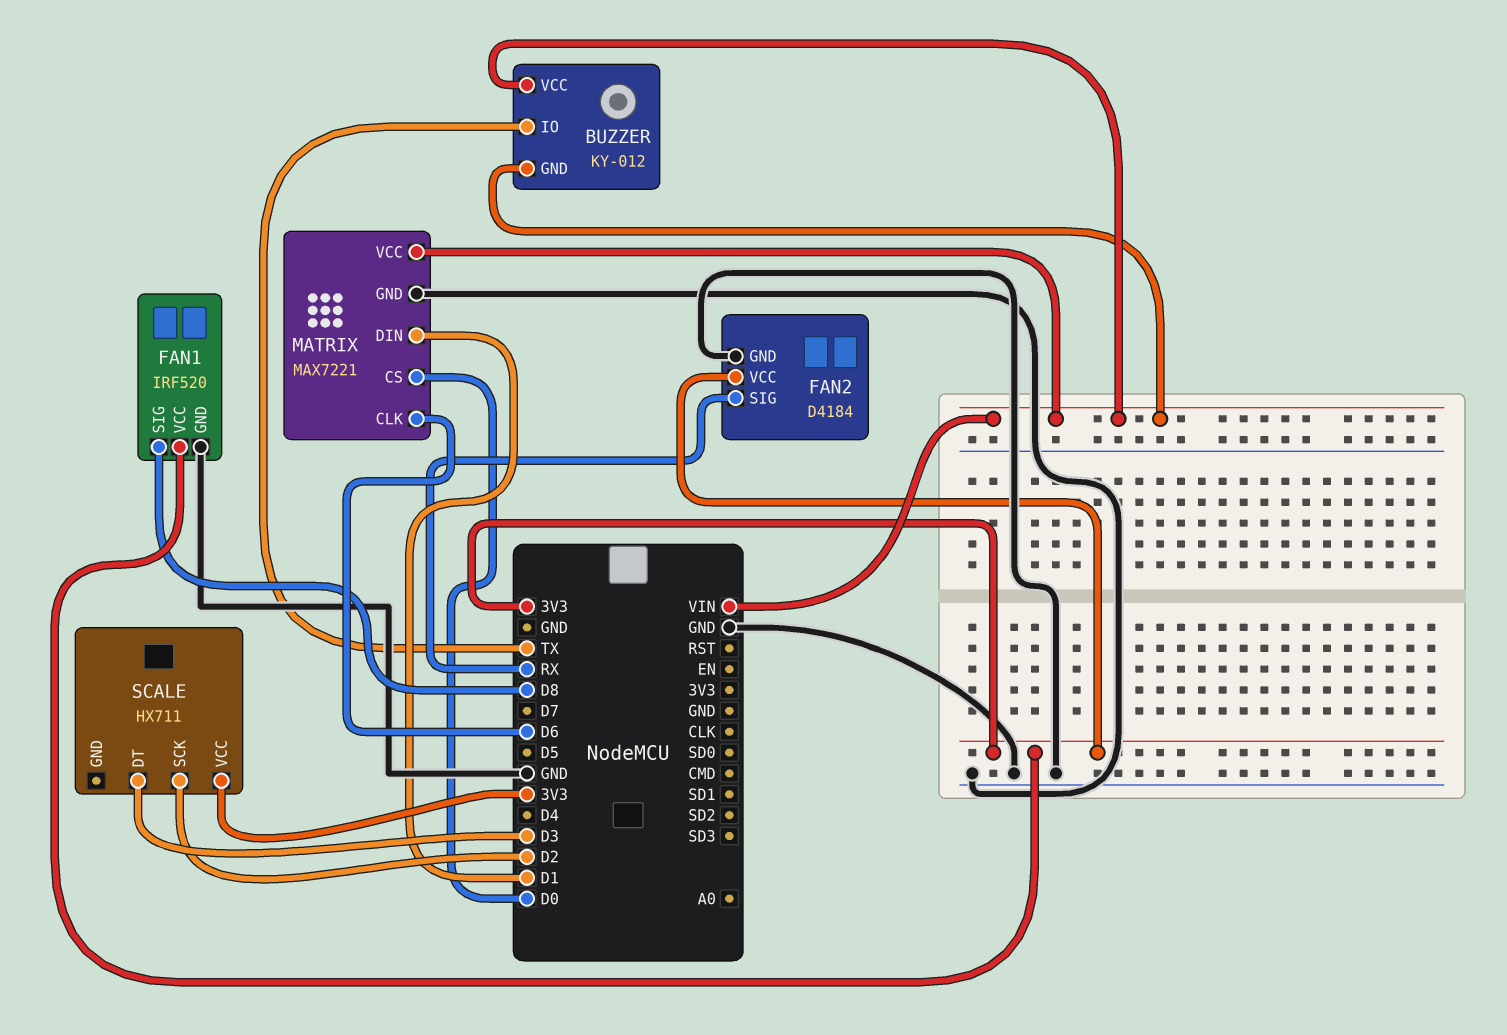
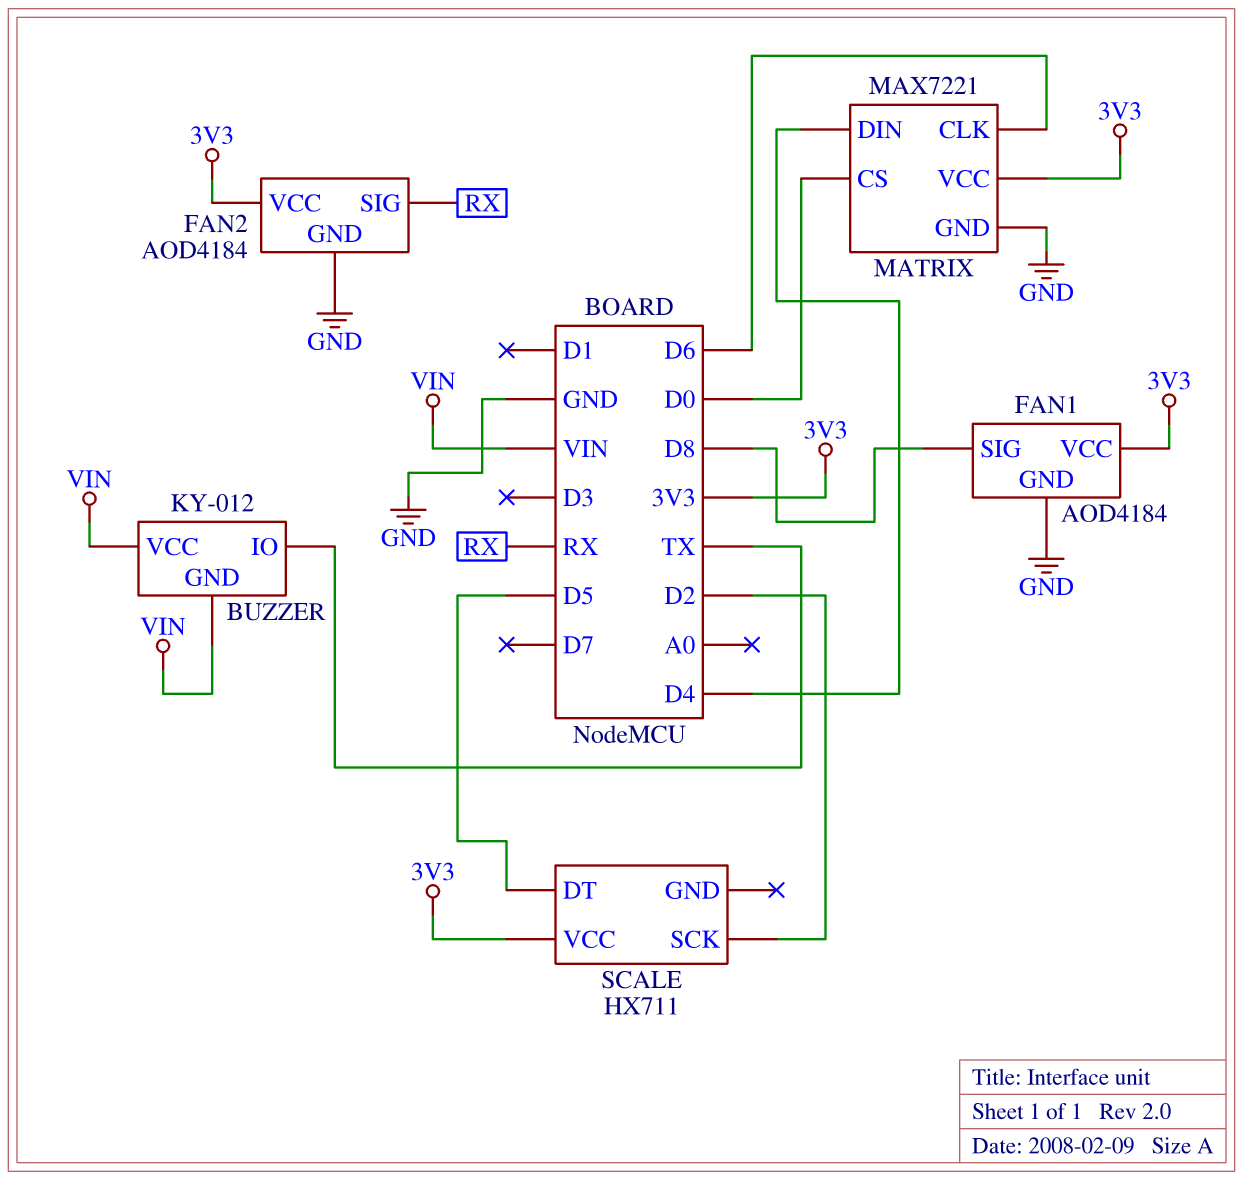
FAN1: IRF520 -> AOD4184
FAN2: D4184 -> AOD4184
MATRIX pin DIN: D1 -> D4
MATRIX pin VCC: VIN -> 3V3
SCALE pin DT: D3 -> D5

